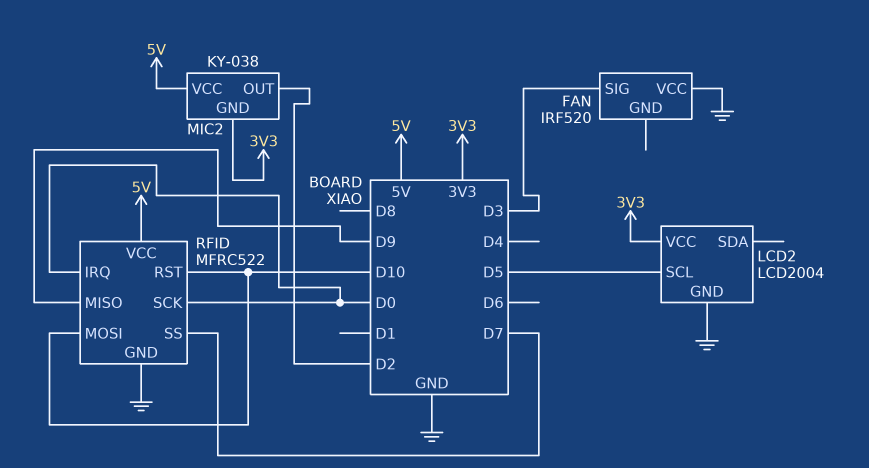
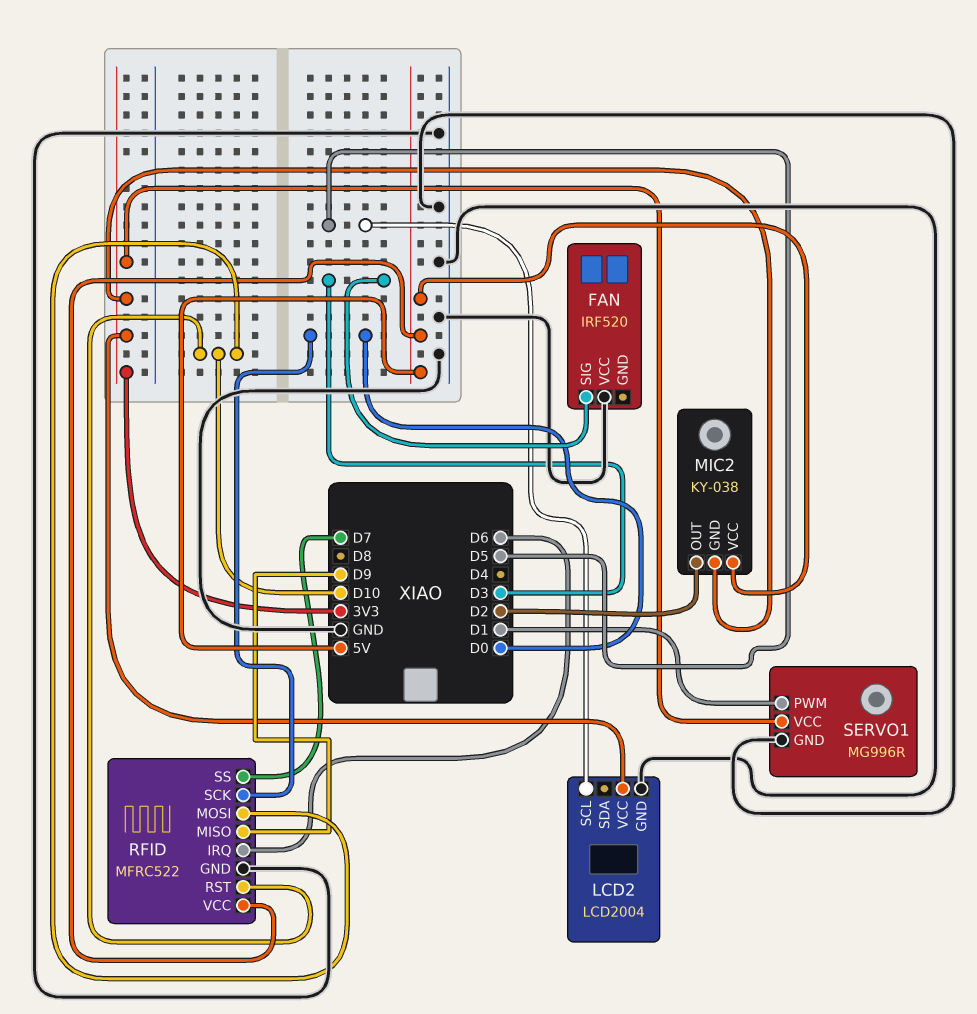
RFID pin IRQ: D0 -> D6
SERVO1: none -> MG996R
SERVO1 pin GND: none -> GND
SERVO1 pin PWM: none -> D1
SERVO1 pin VCC: none -> 3V3

